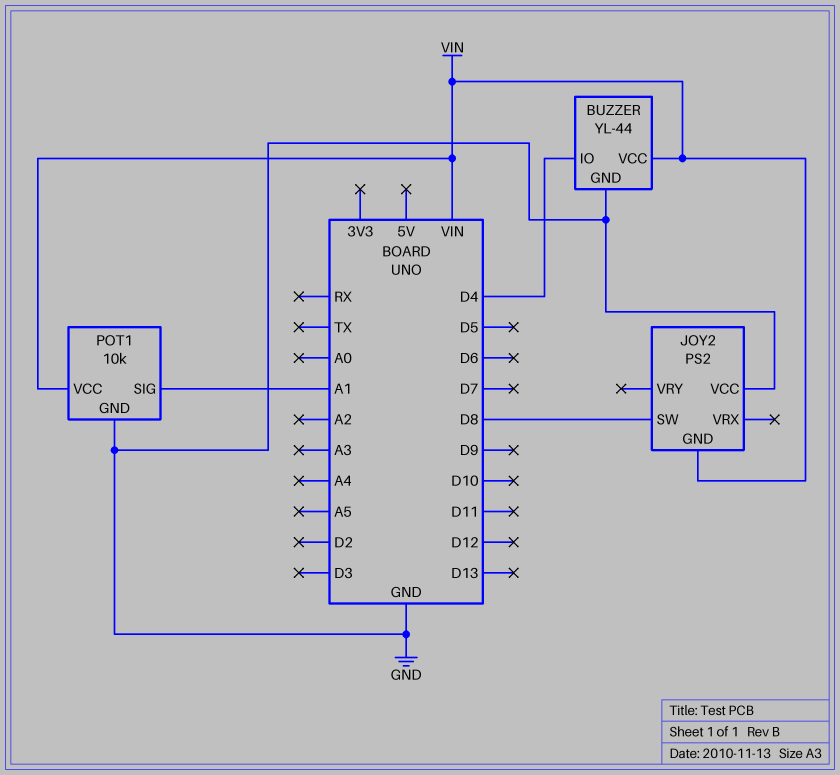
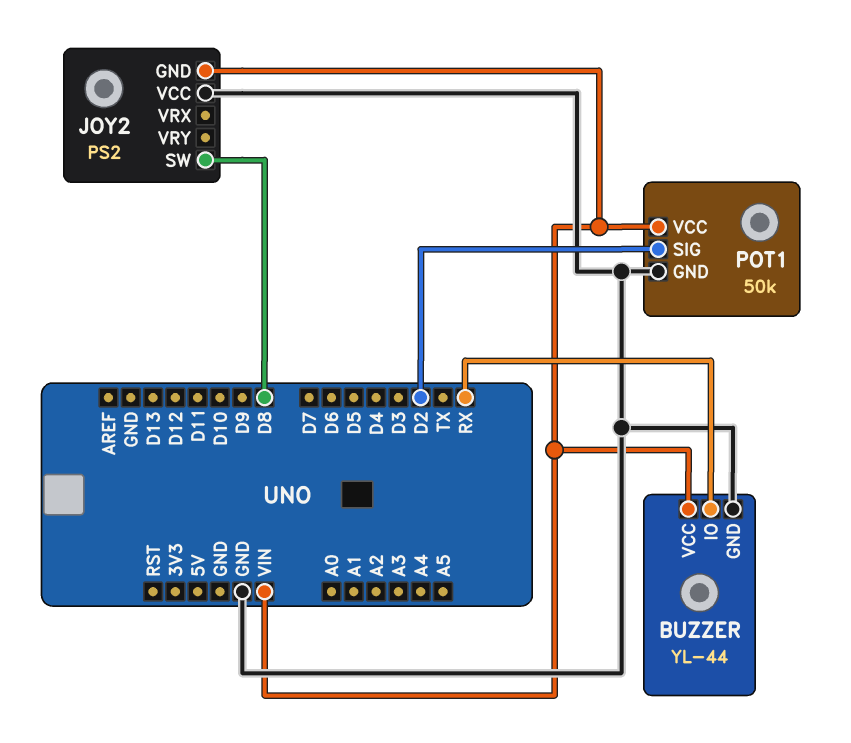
BUZZER pin IO: D4 -> RX
POT1: 10k -> 50k
POT1 pin SIG: A1 -> D2

